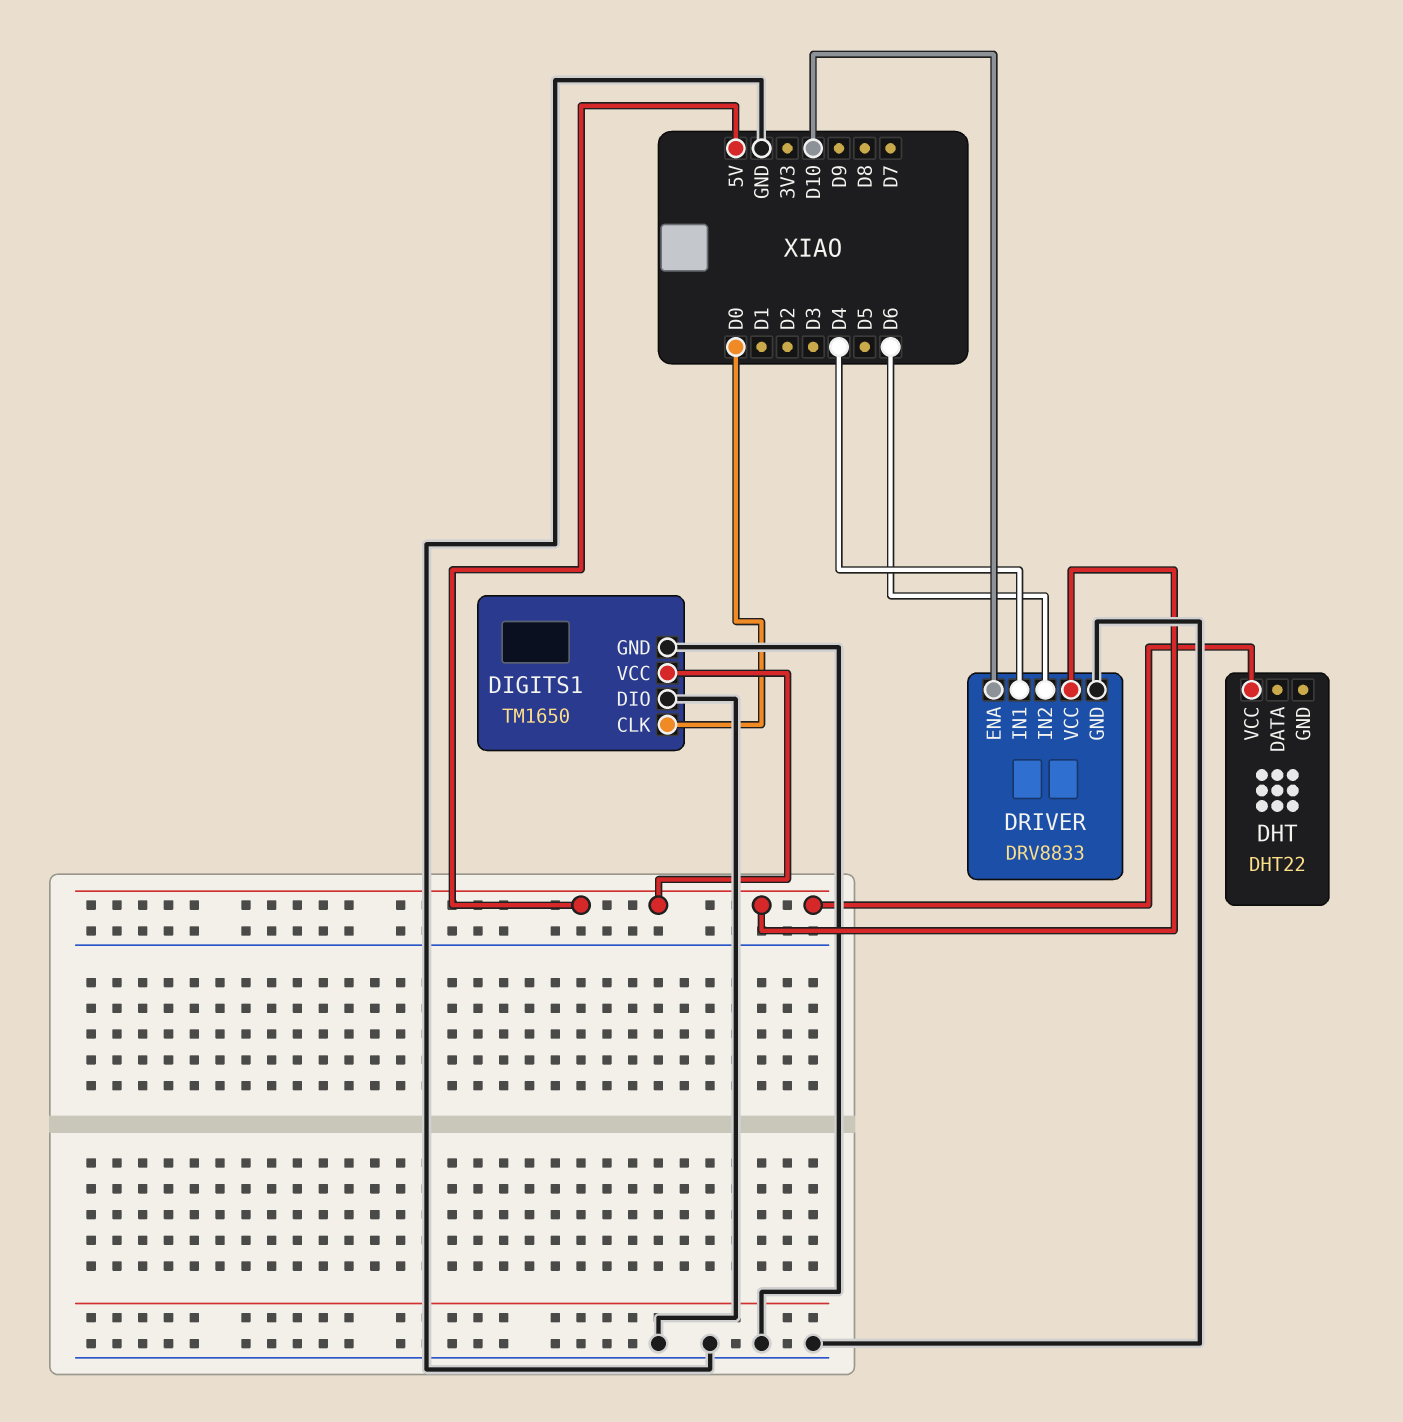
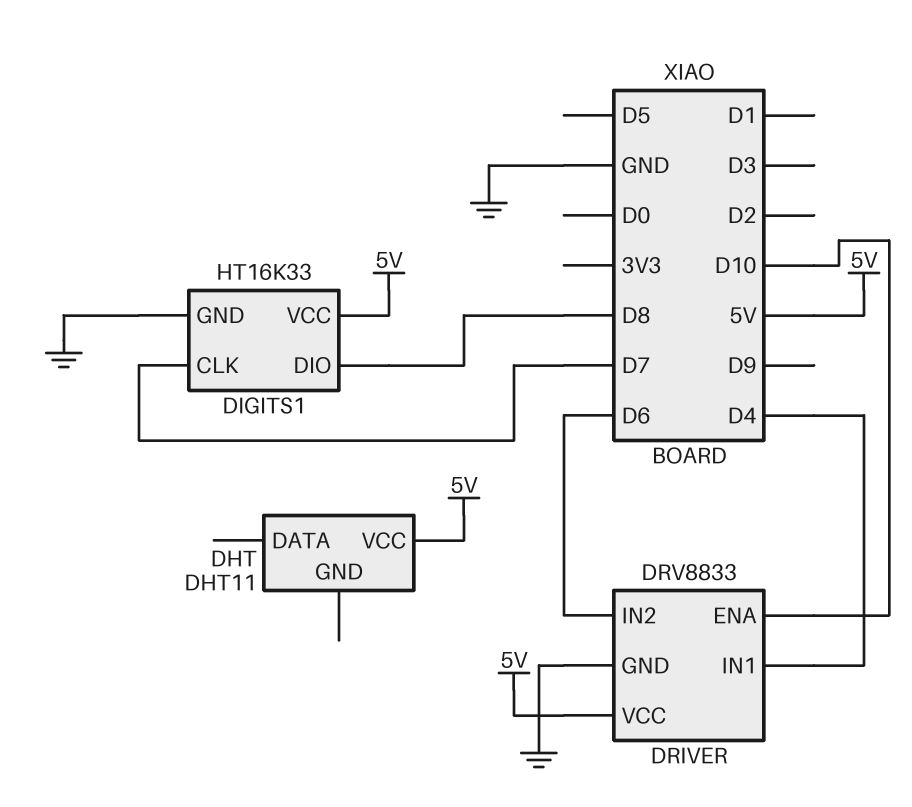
DHT: DHT22 -> DHT11
DIGITS1: TM1650 -> HT16K33
DIGITS1 pin CLK: D0 -> D7
DIGITS1 pin DIO: GND -> D8

